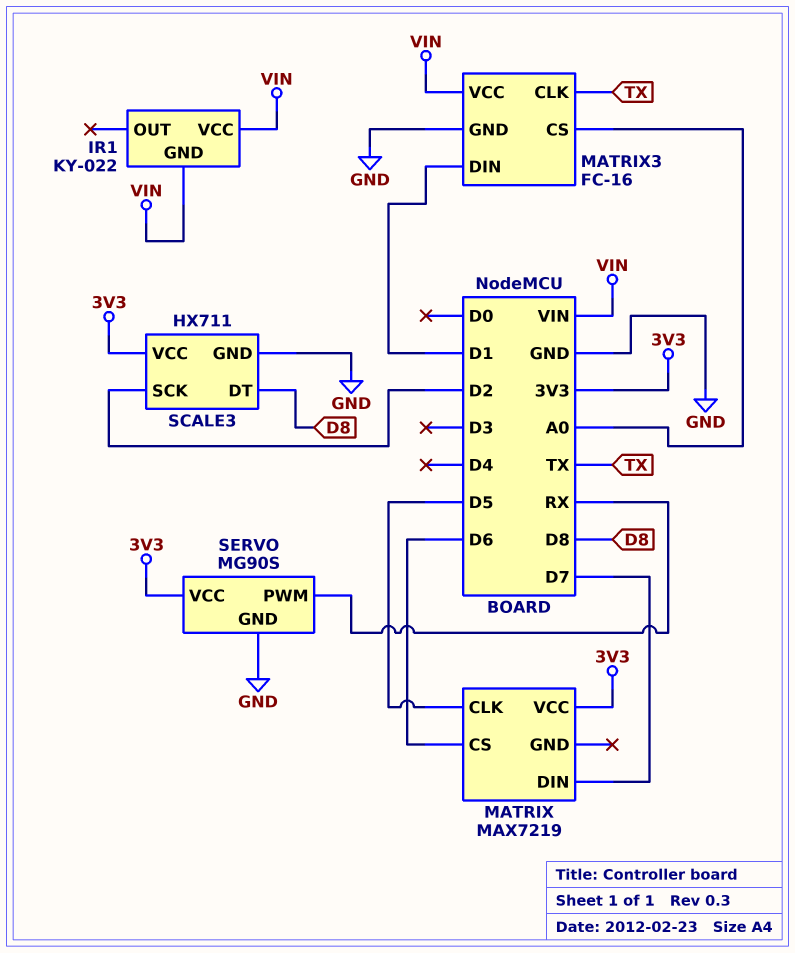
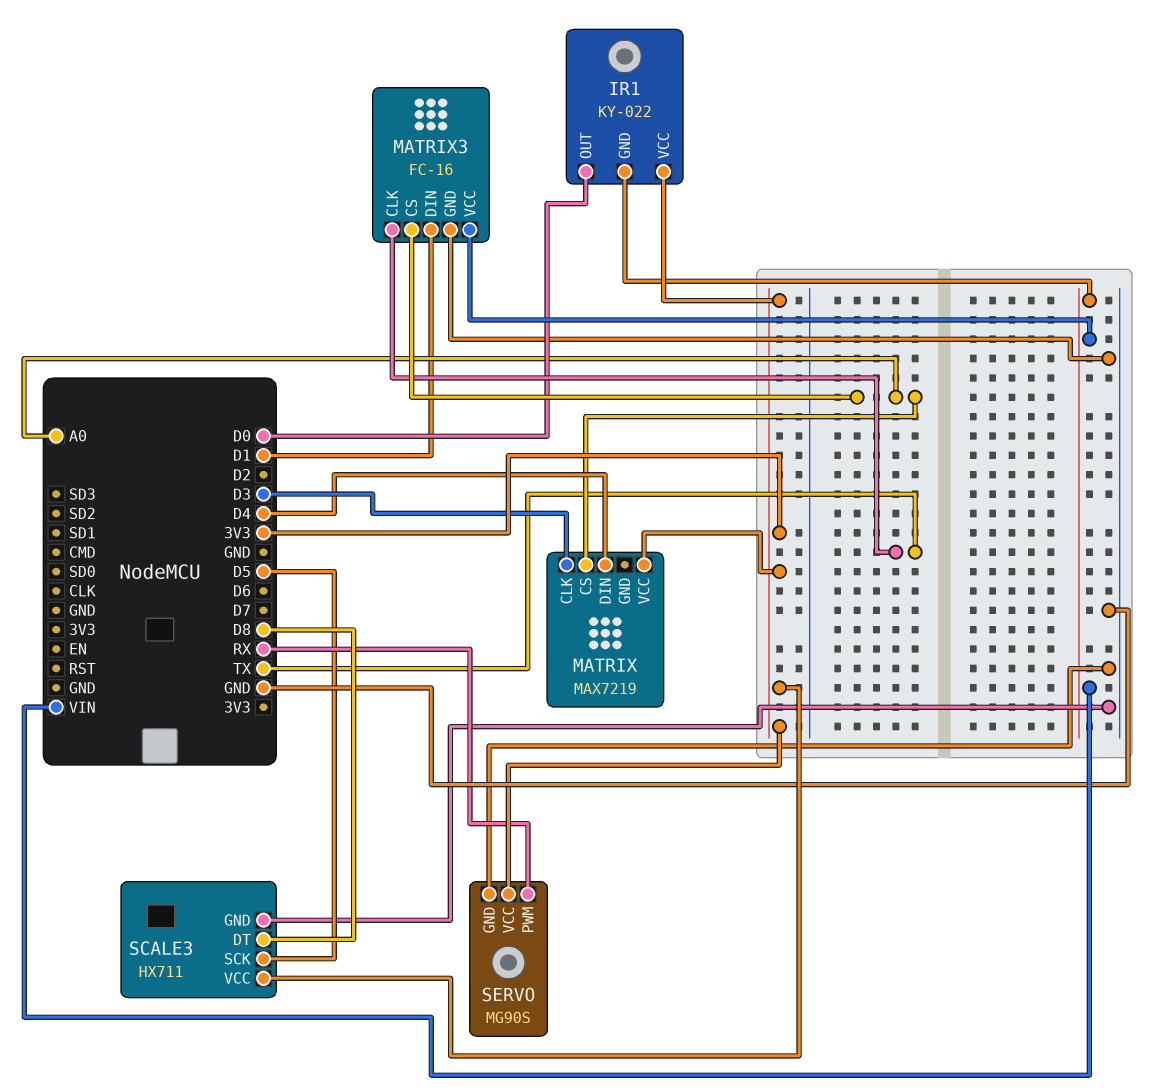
IR1 pin OUT: none -> D0
IR1 pin VCC: VIN -> 3V3
MATRIX pin CLK: D5 -> D3
MATRIX pin CS: D6 -> A0
MATRIX pin DIN: D7 -> D4
SCALE3 pin SCK: D2 -> D5

